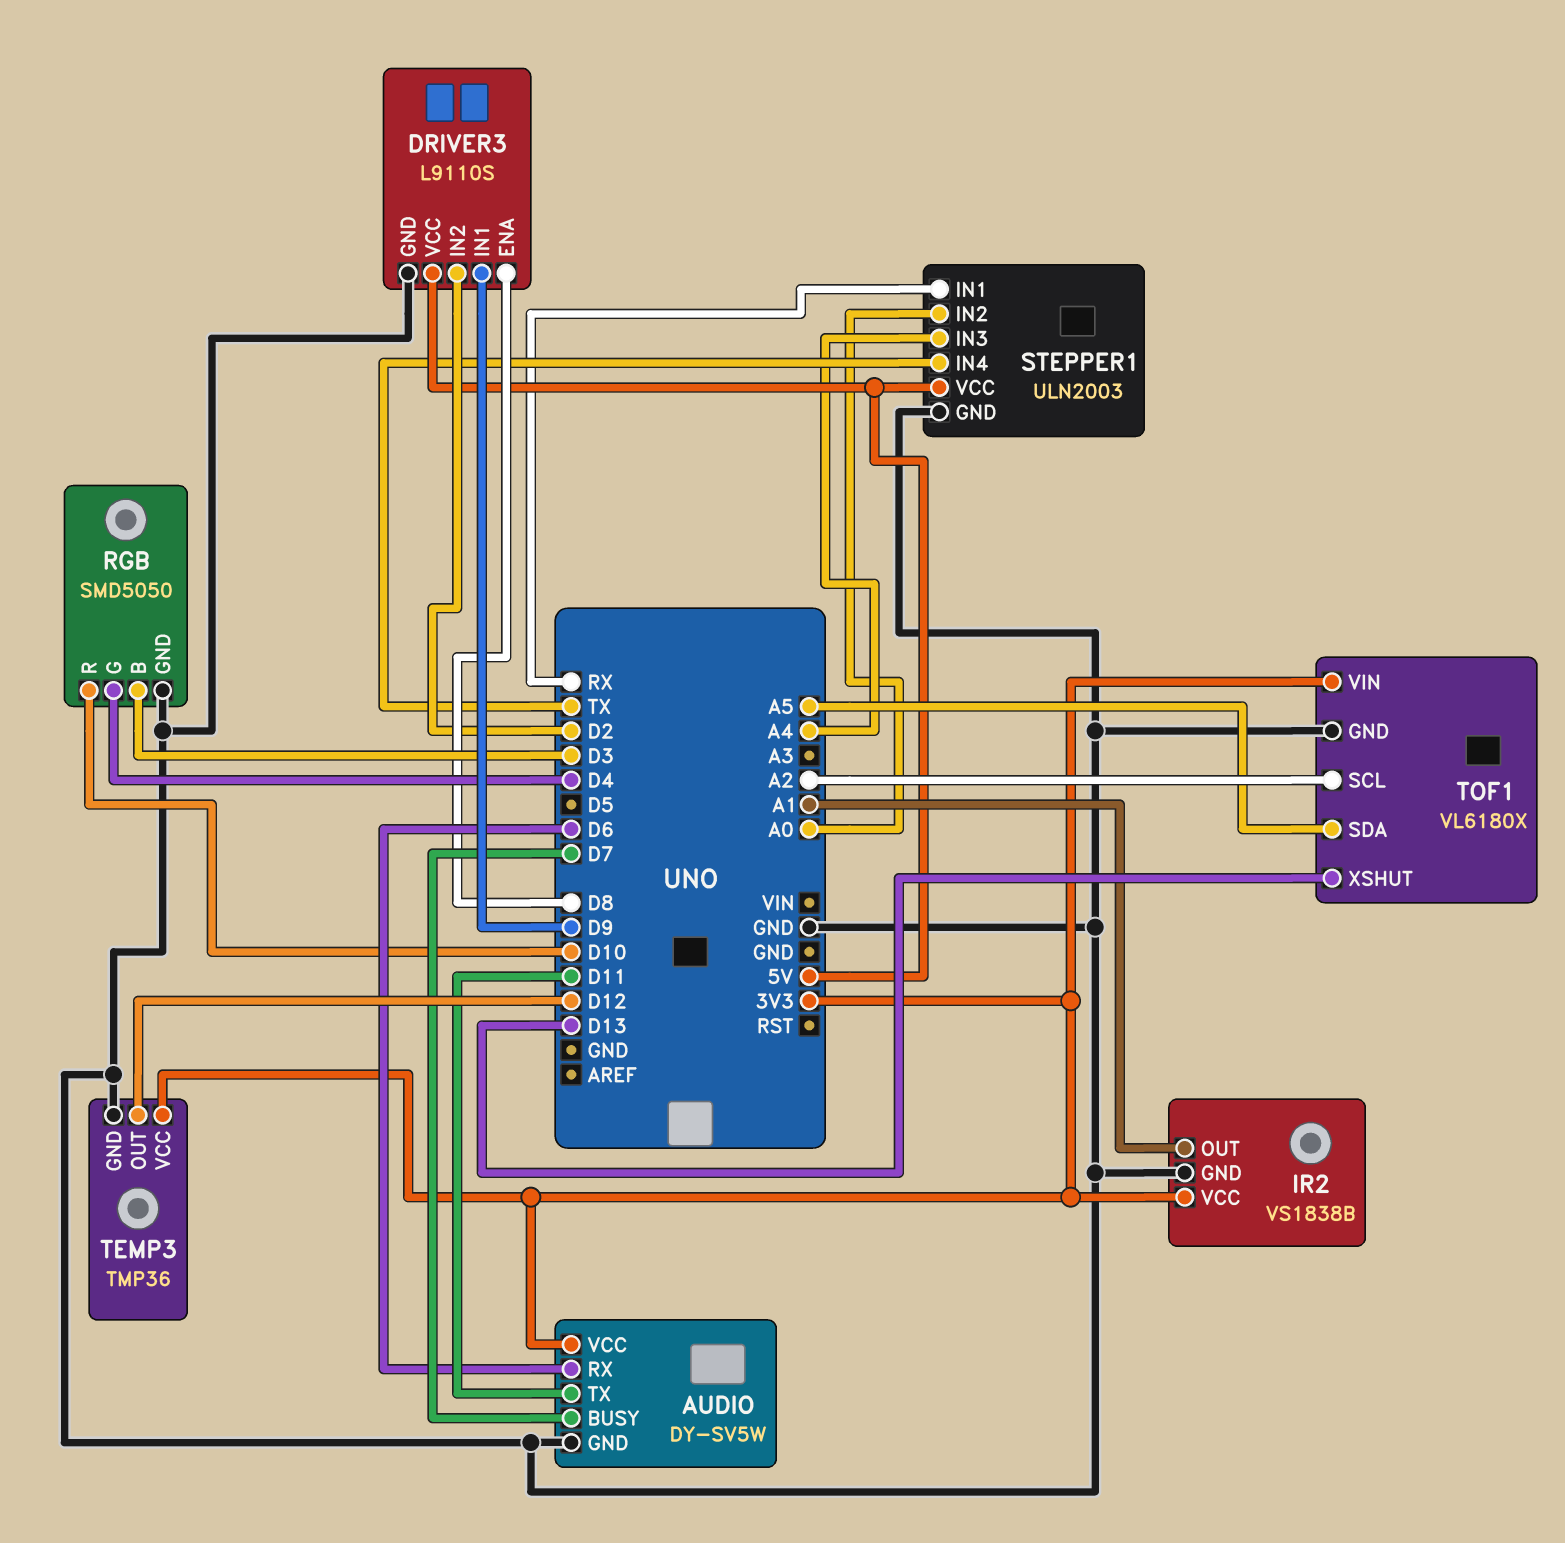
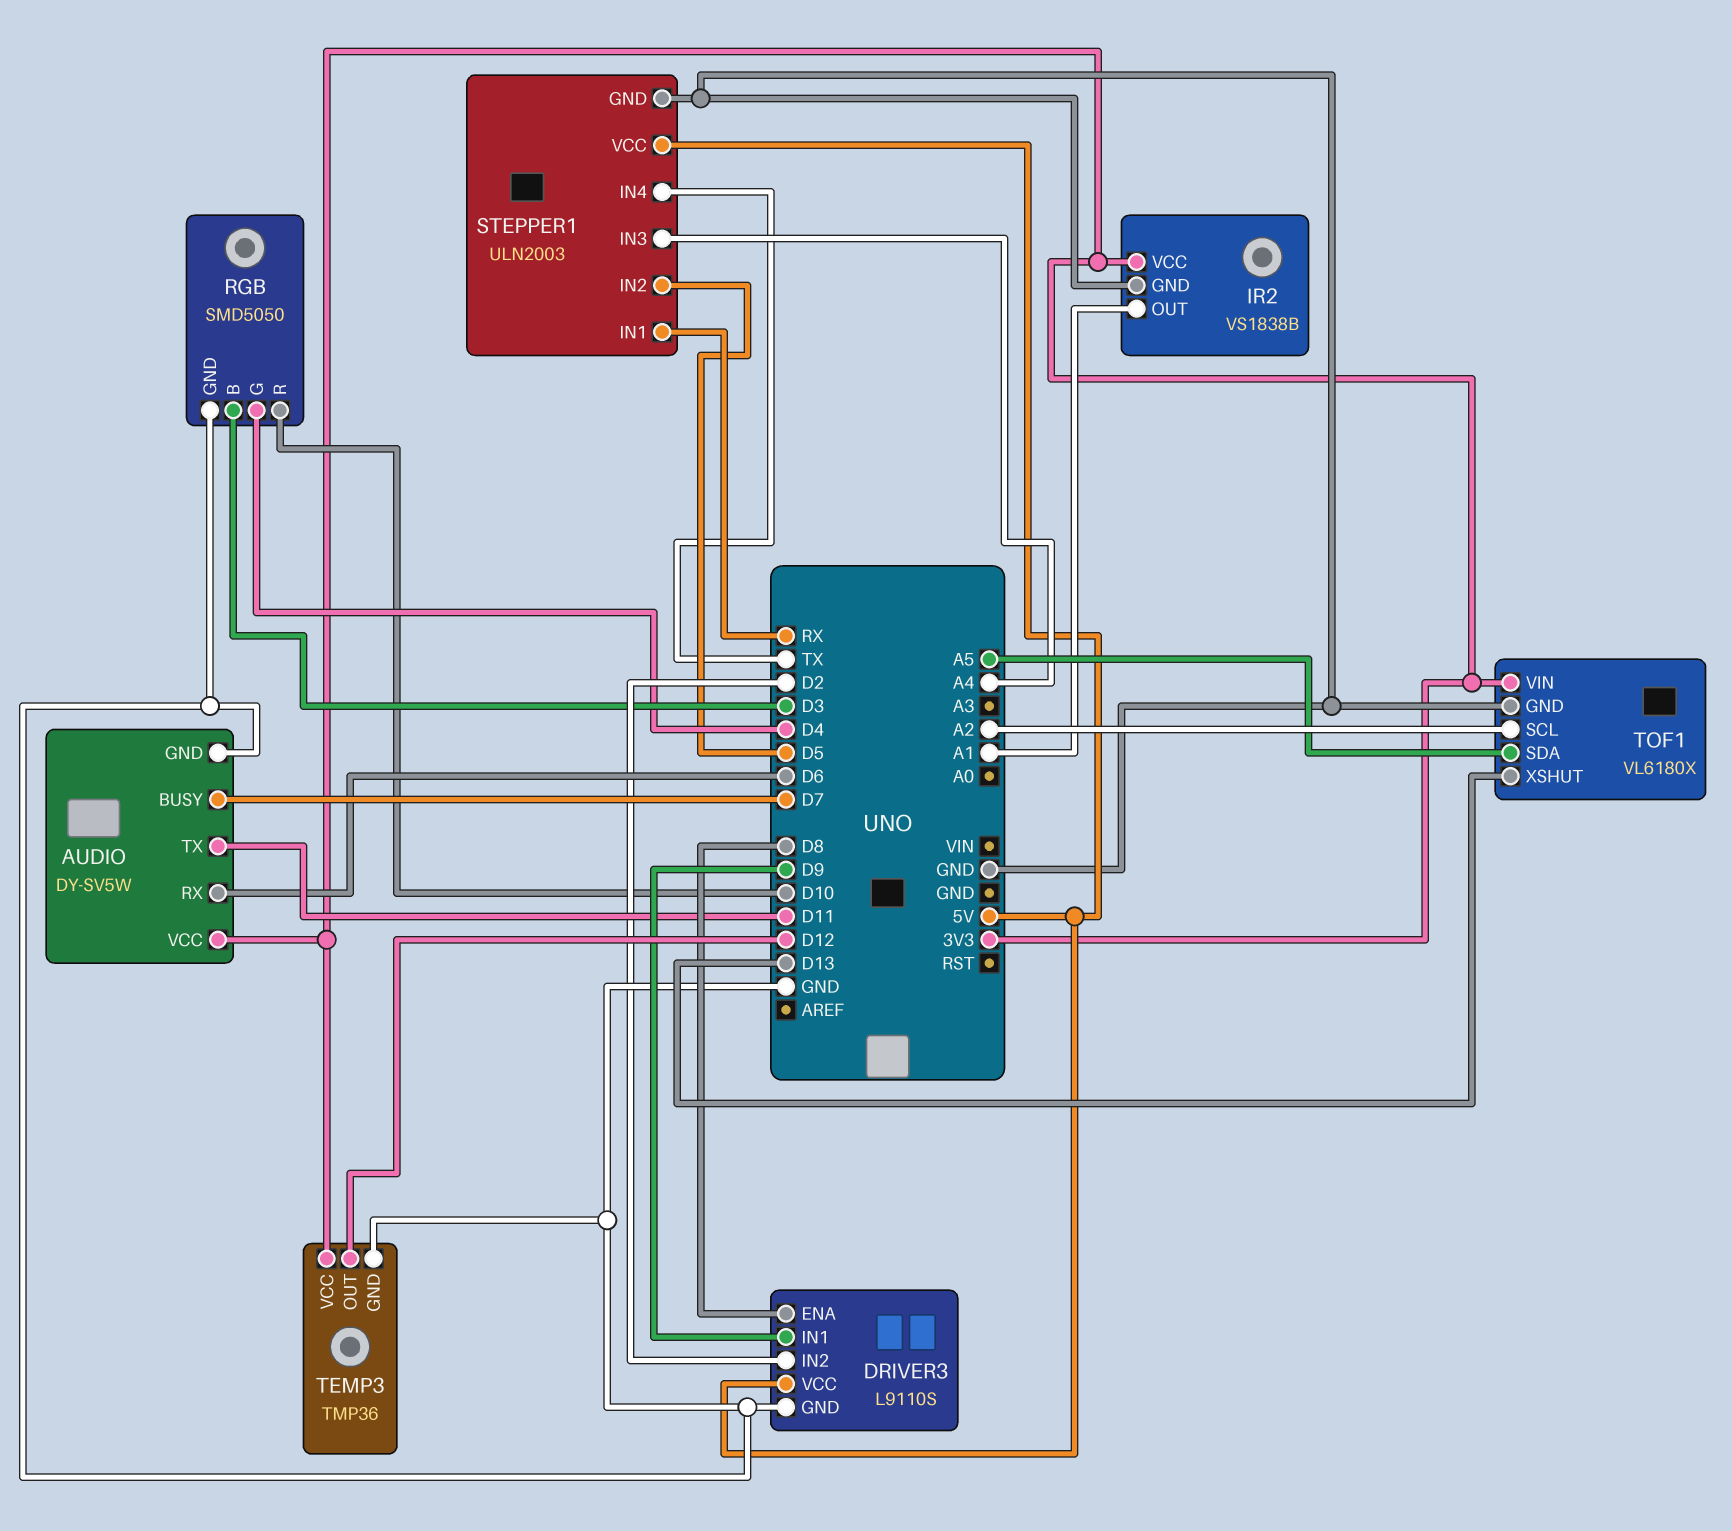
STEPPER1 pin IN2: A0 -> D5

